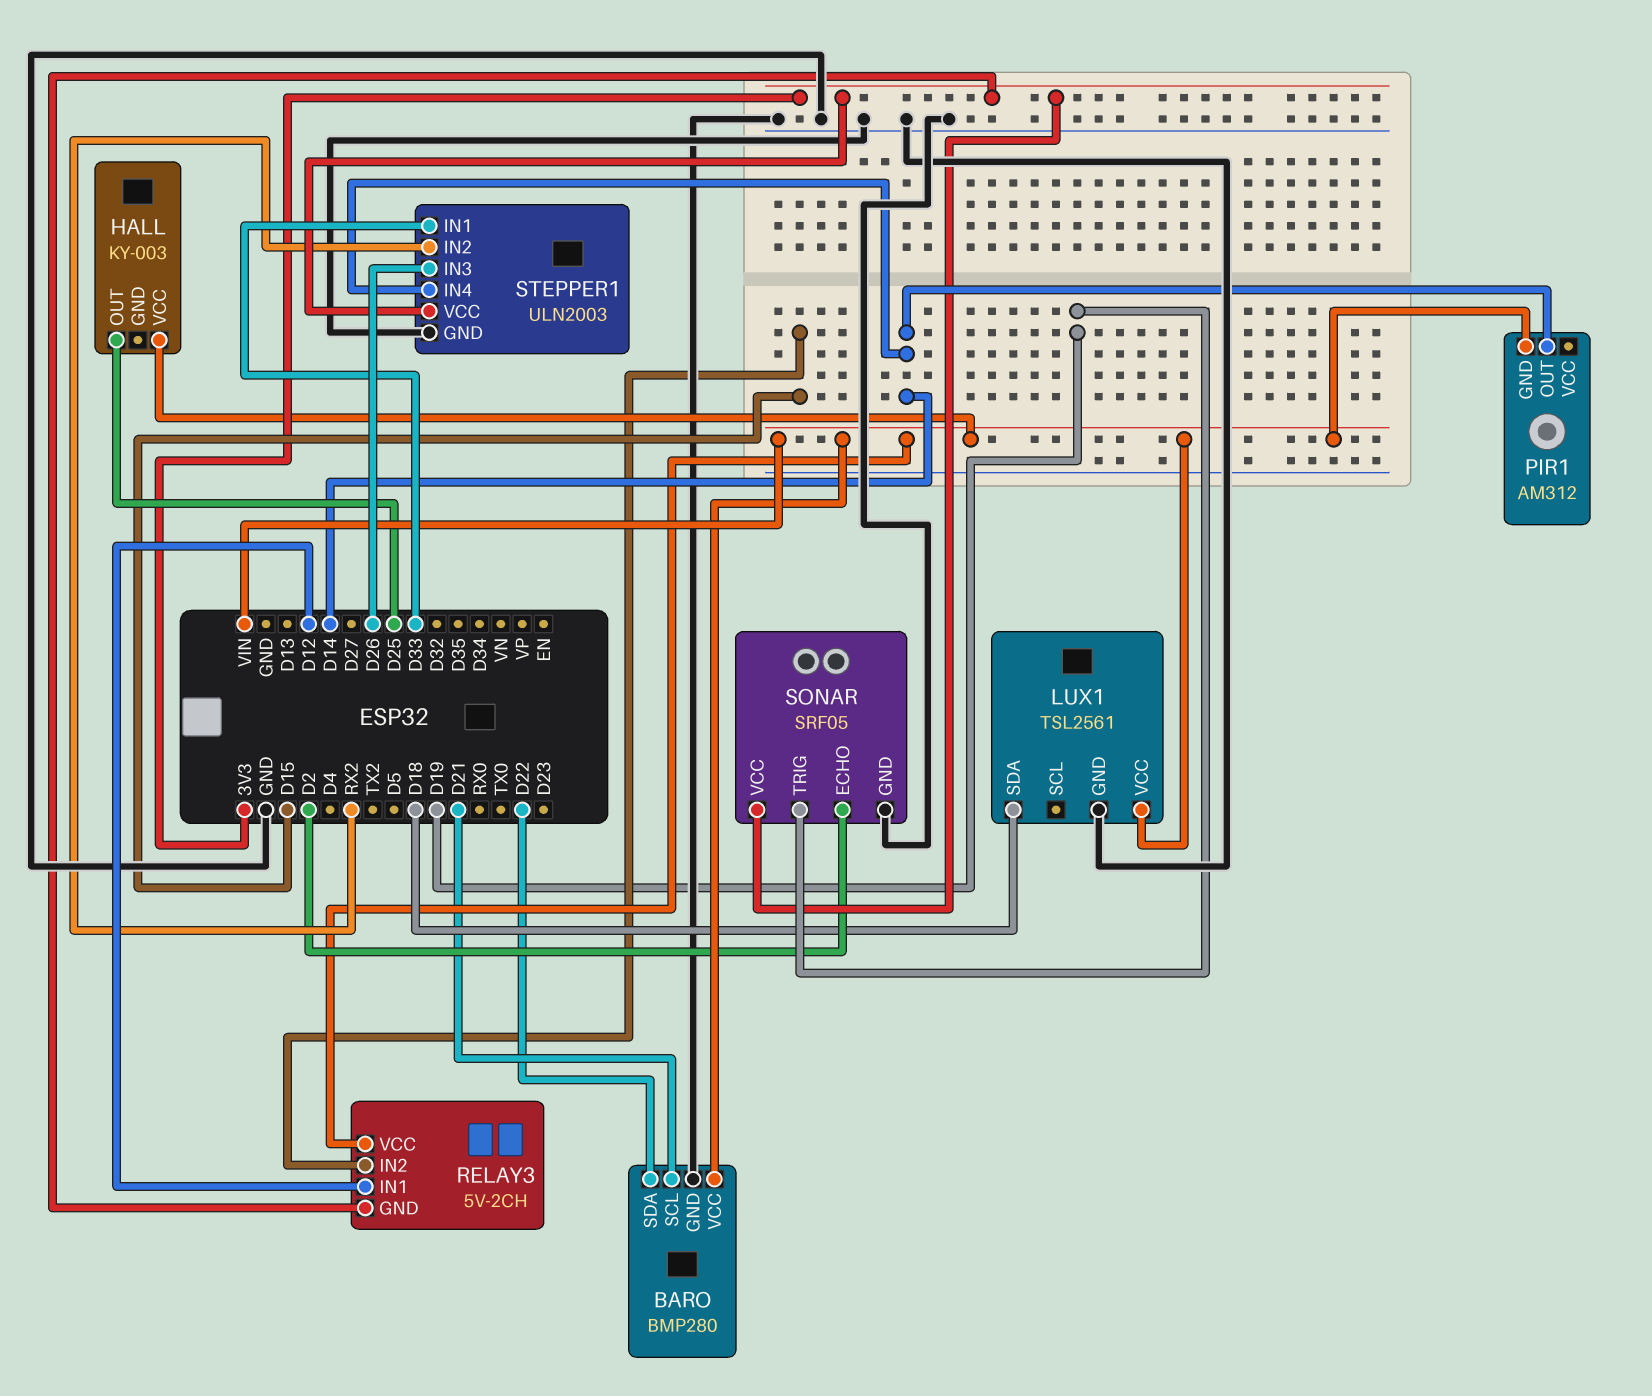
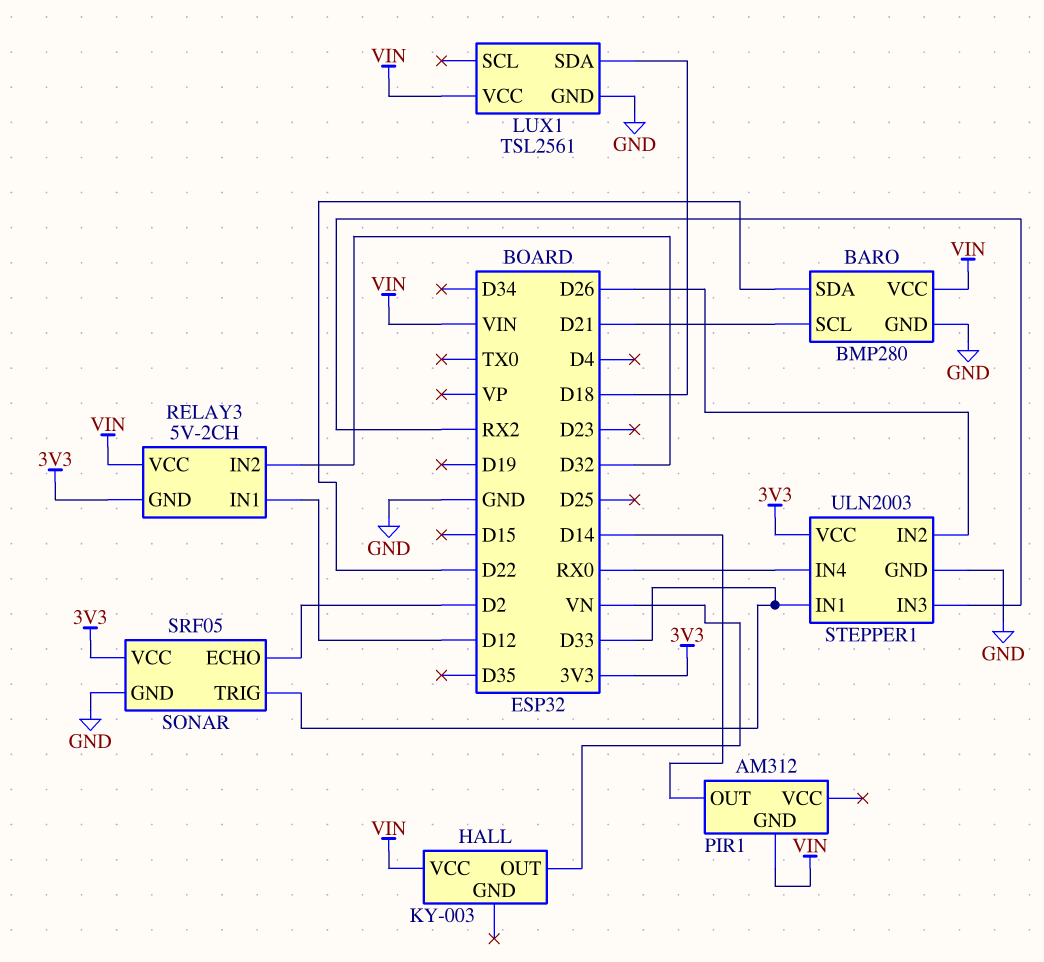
HALL pin OUT: D25 -> VN
RELAY3 pin IN2: D15 -> D32
SONAR pin TRIG: D19 -> D33
STEPPER1 pin IN2: RX2 -> D26
STEPPER1 pin IN3: D26 -> RX2
STEPPER1 pin IN4: D14 -> RX0

